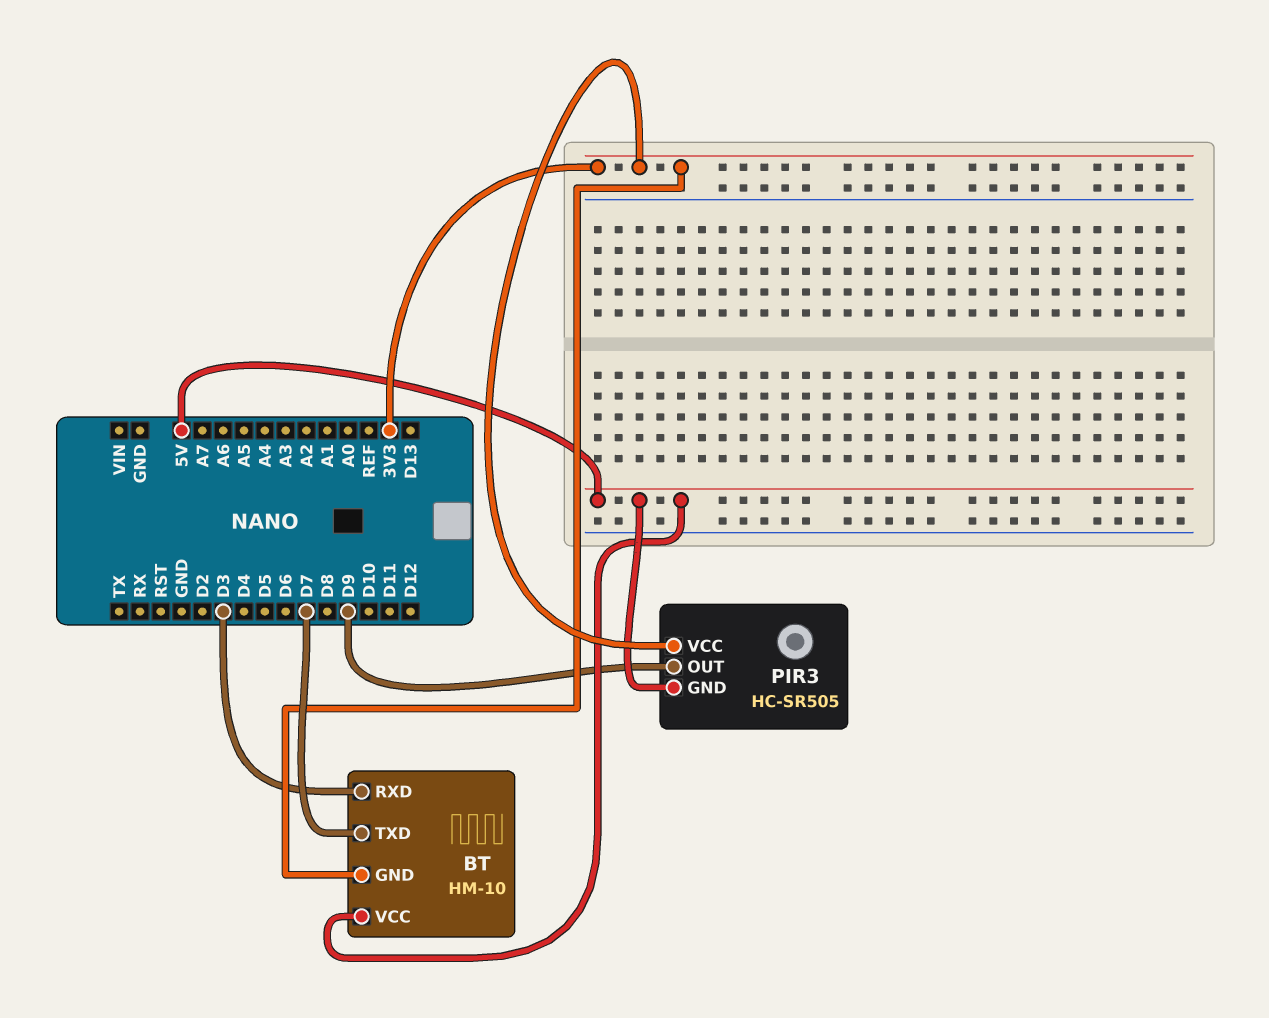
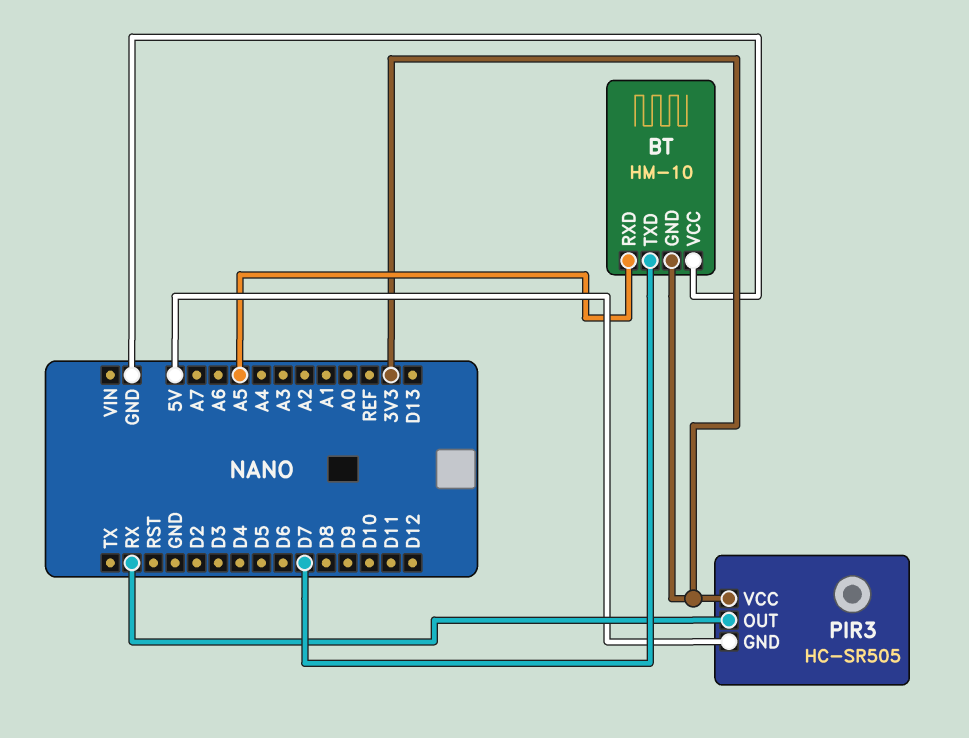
BT pin RXD: D3 -> A5
BT pin VCC: 5V -> GND
PIR3 pin OUT: D9 -> RX

